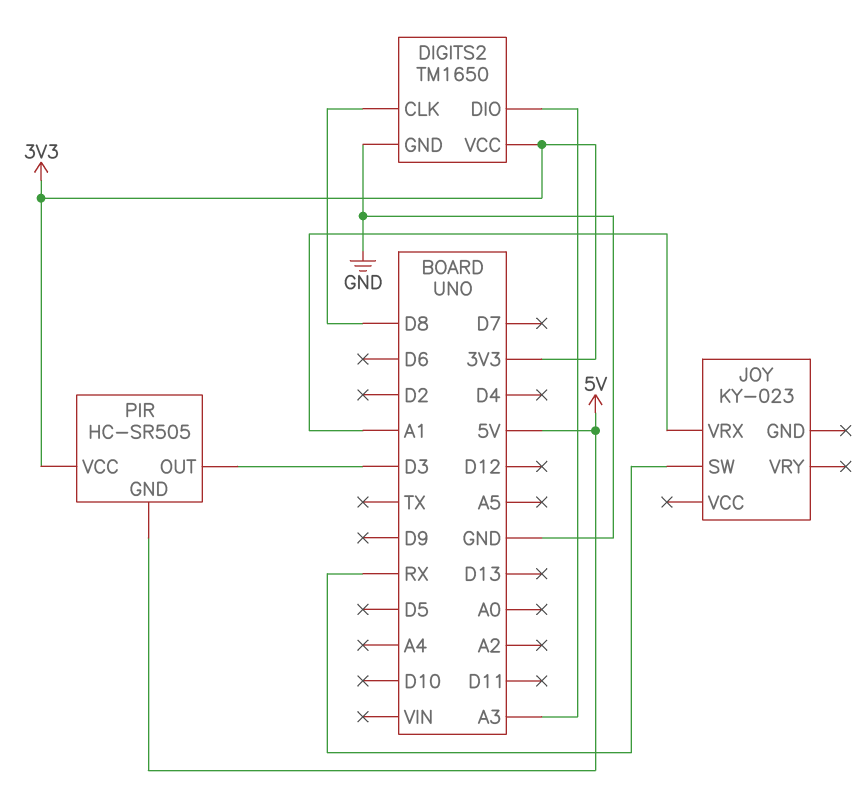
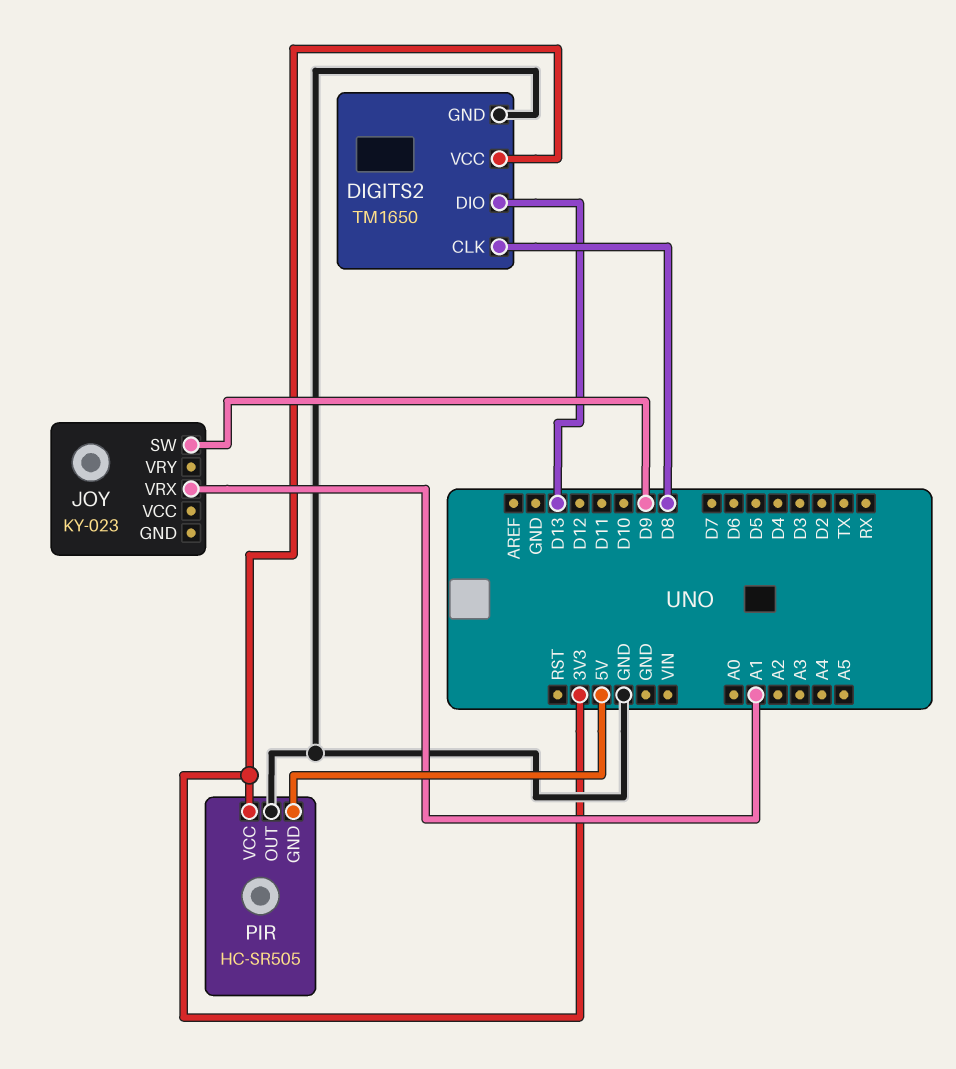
DIGITS2 pin DIO: A3 -> D13
JOY pin SW: RX -> D9
PIR pin OUT: D3 -> GND

